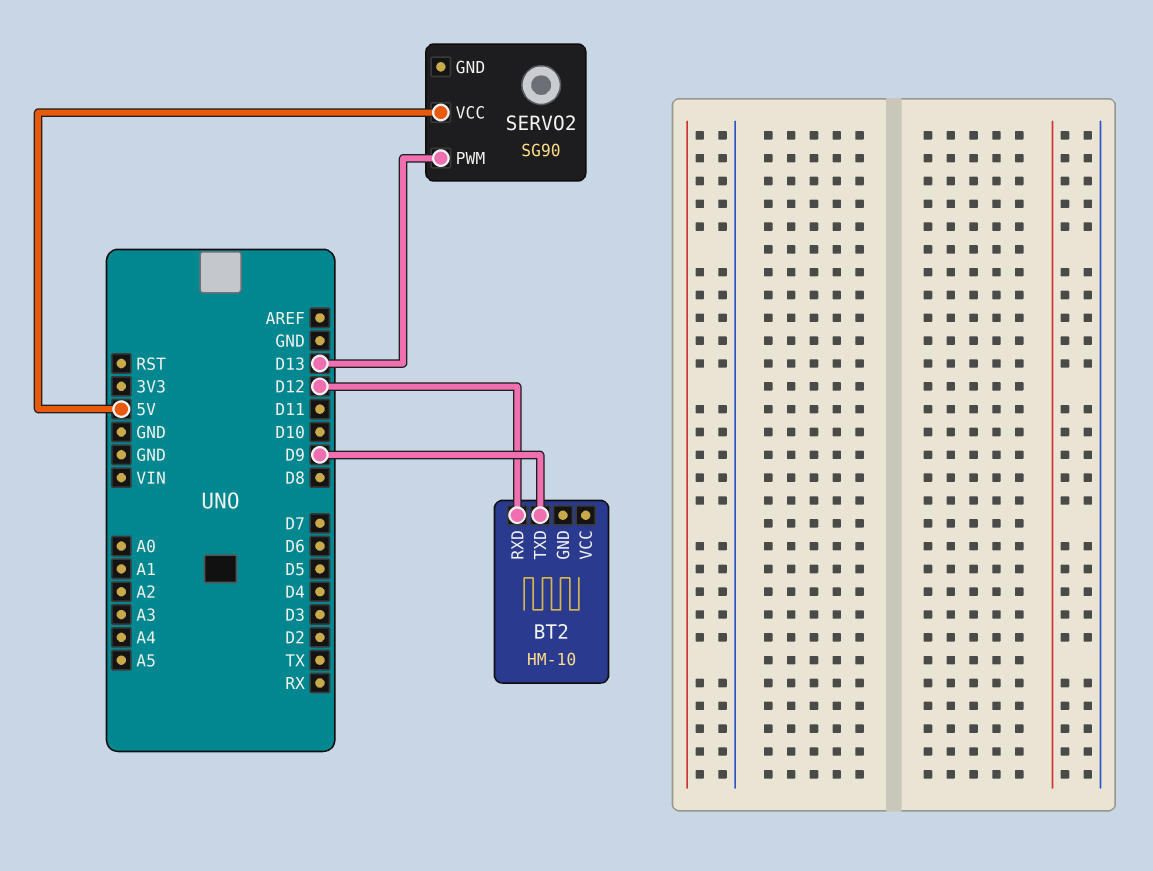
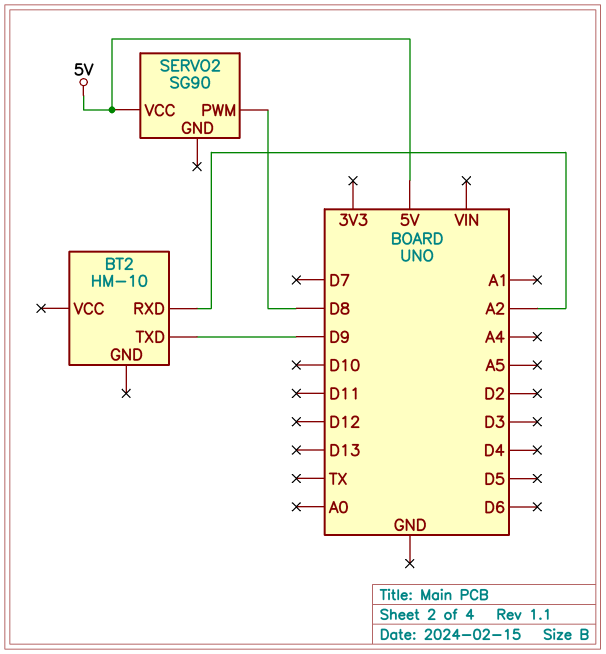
BT2 pin RXD: D12 -> A2
SERVO2 pin PWM: D13 -> D8

